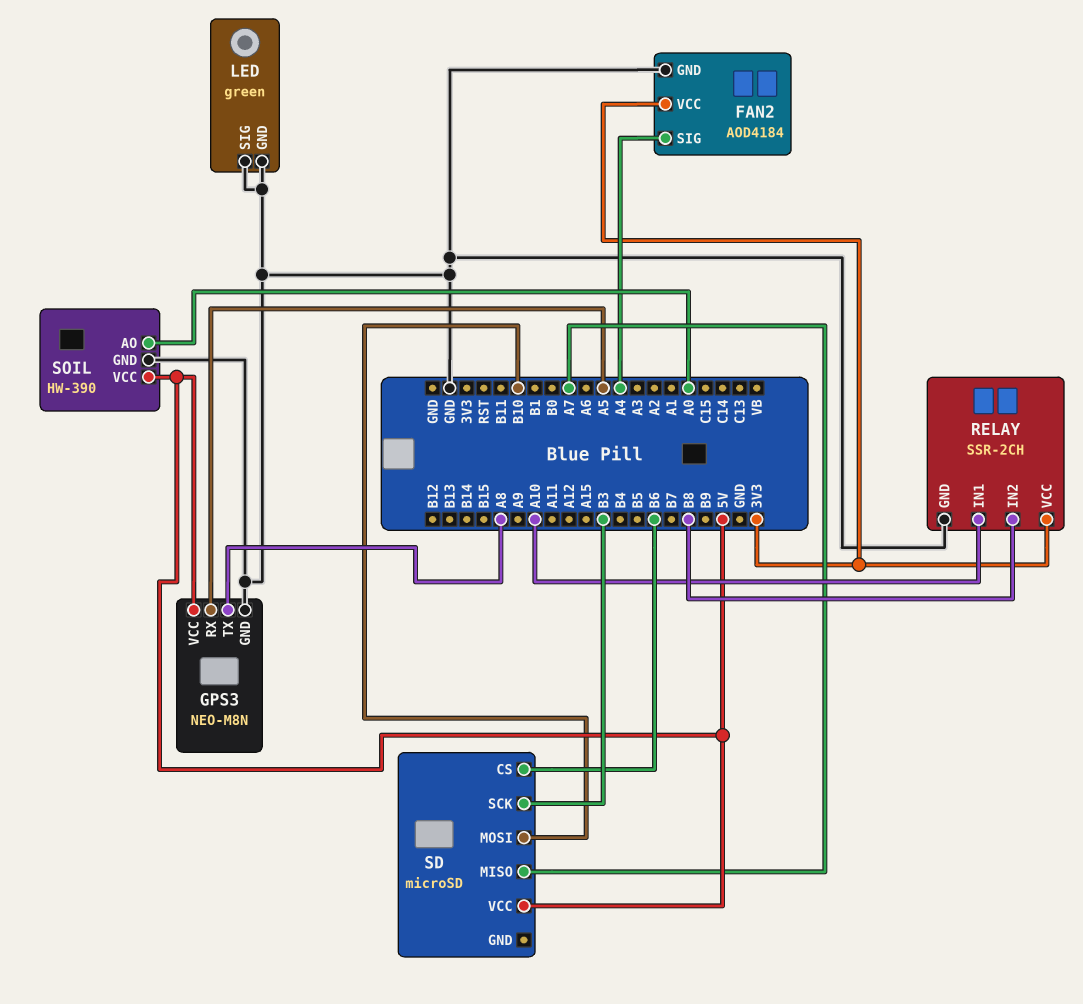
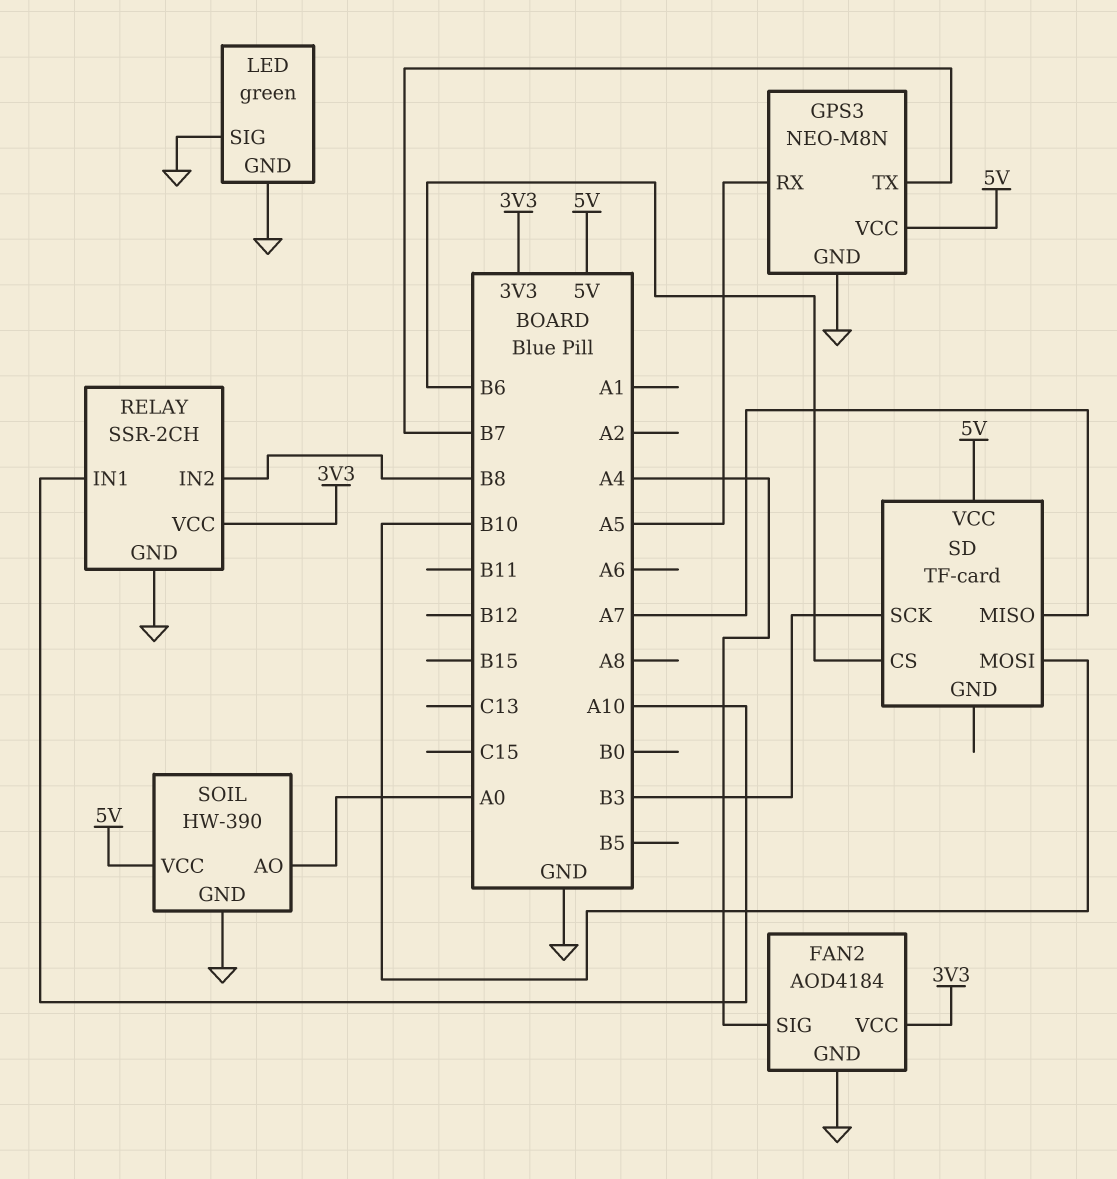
GPS3 pin TX: A8 -> B7
SD: microSD -> TF-card

